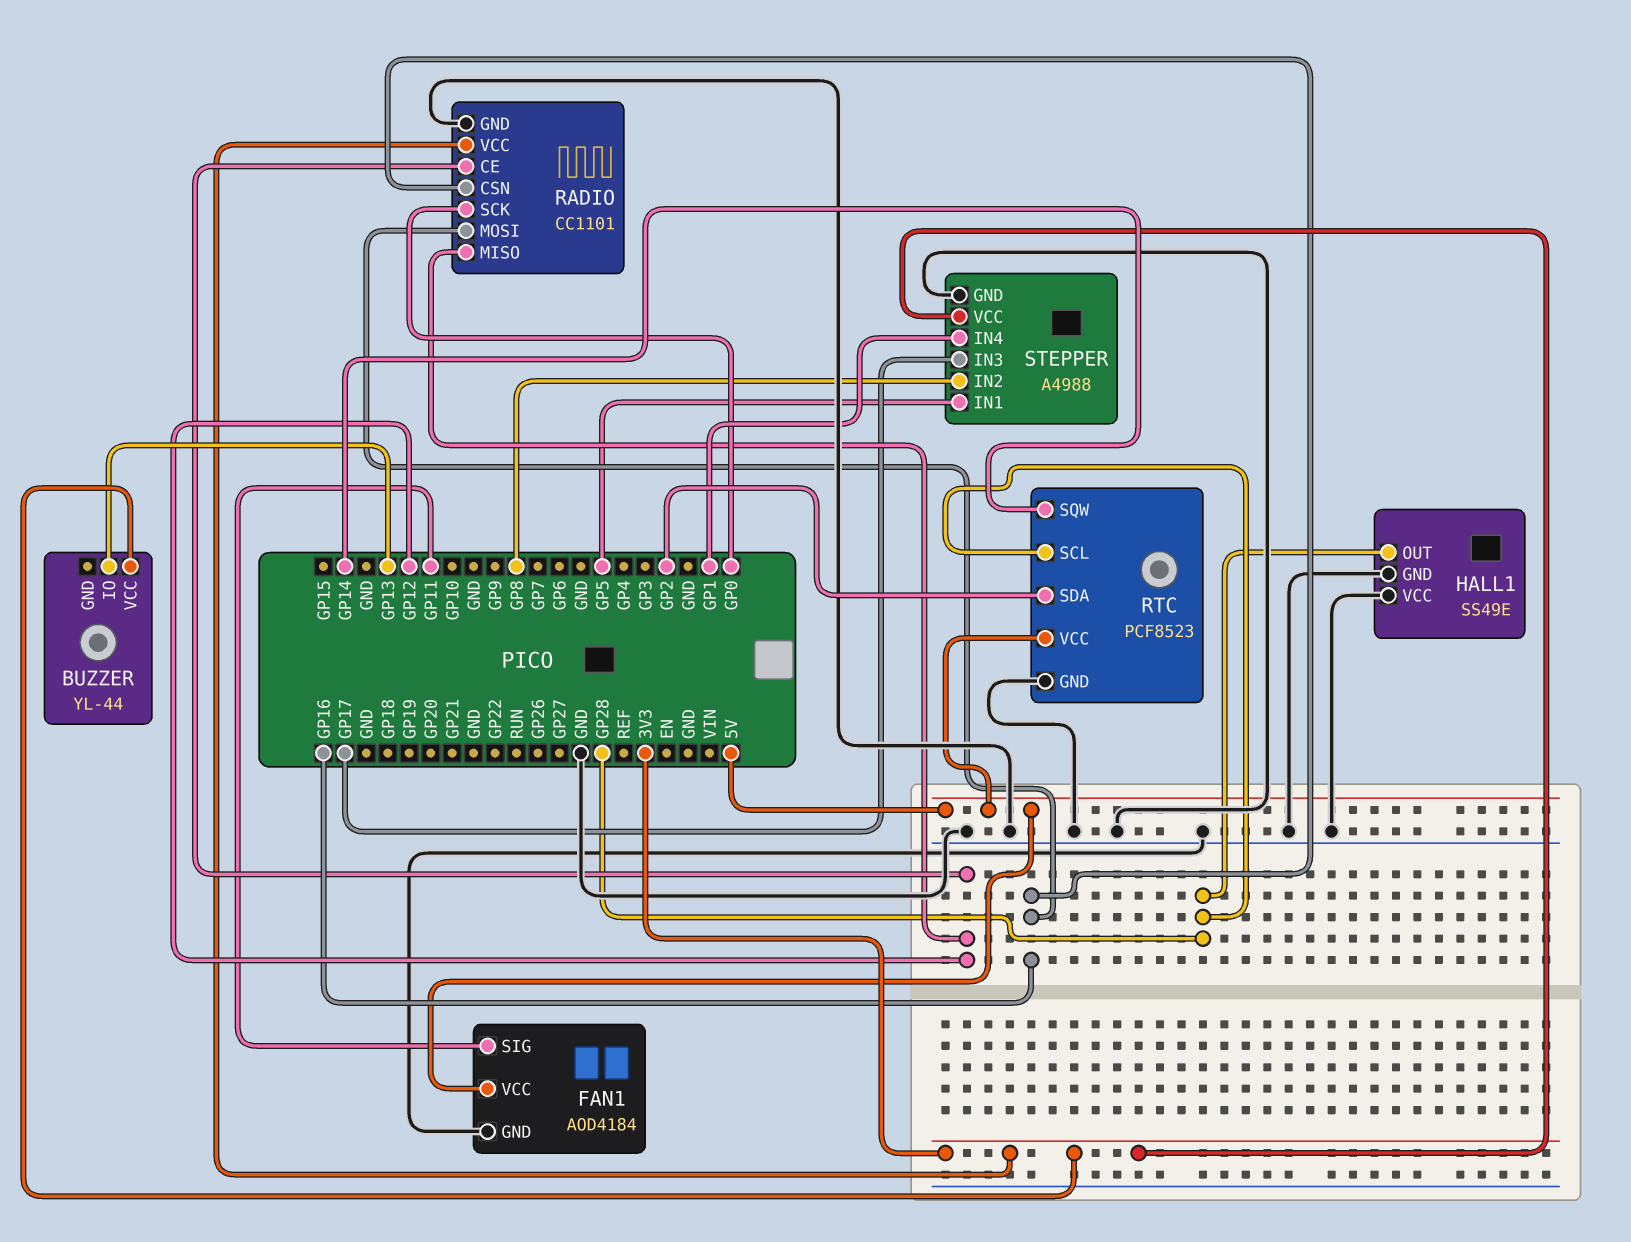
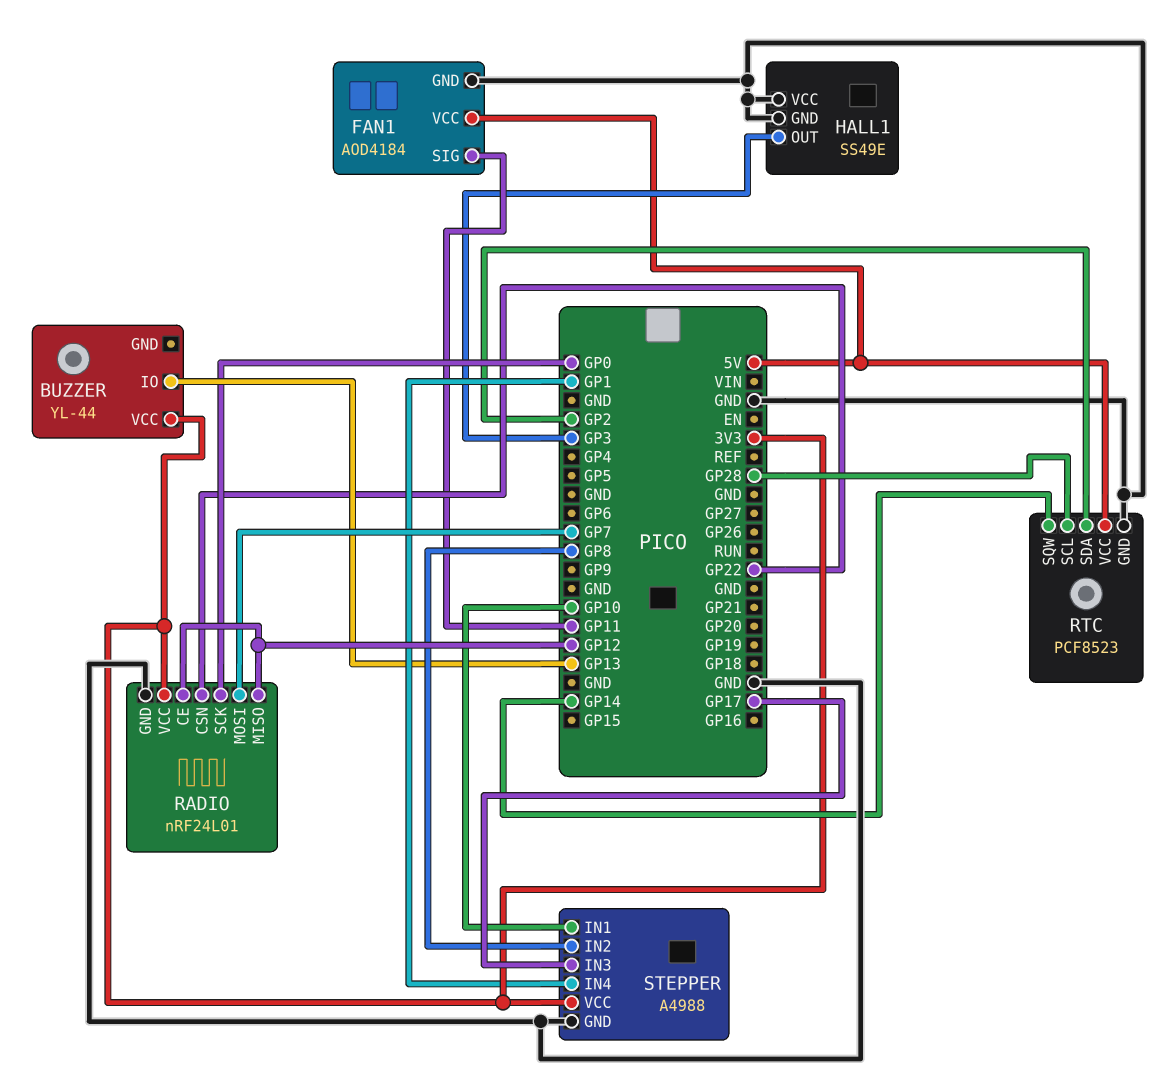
HALL1 pin OUT: GP28 -> GP3
RADIO: CC1101 -> nRF24L01
RADIO pin CSN: GP16 -> GP22
RADIO pin MOSI: GP16 -> GP7
STEPPER pin IN1: GP5 -> GP10

